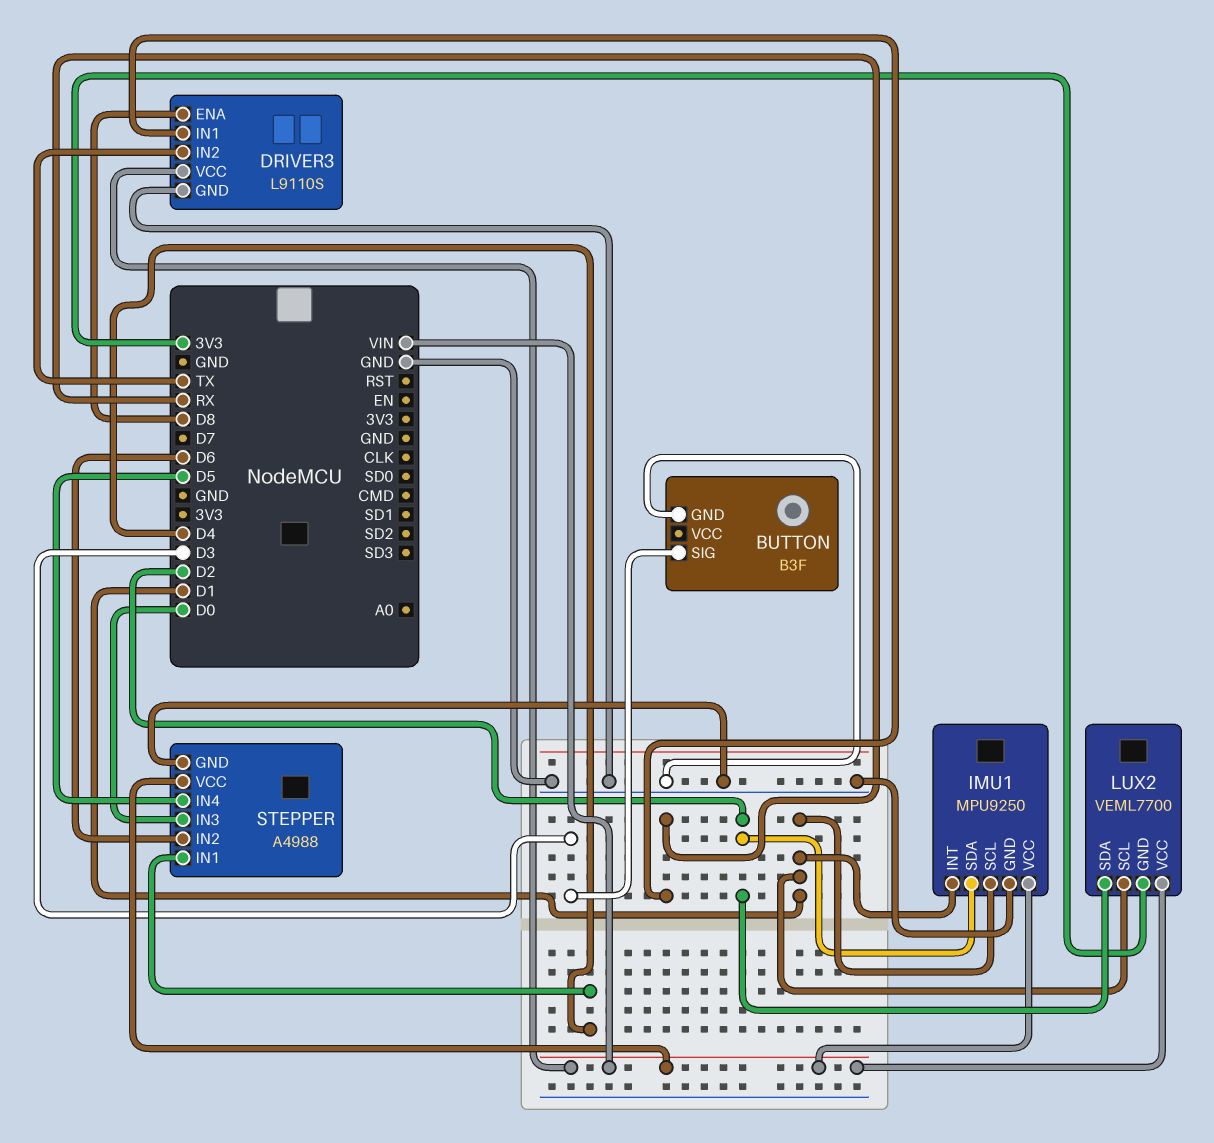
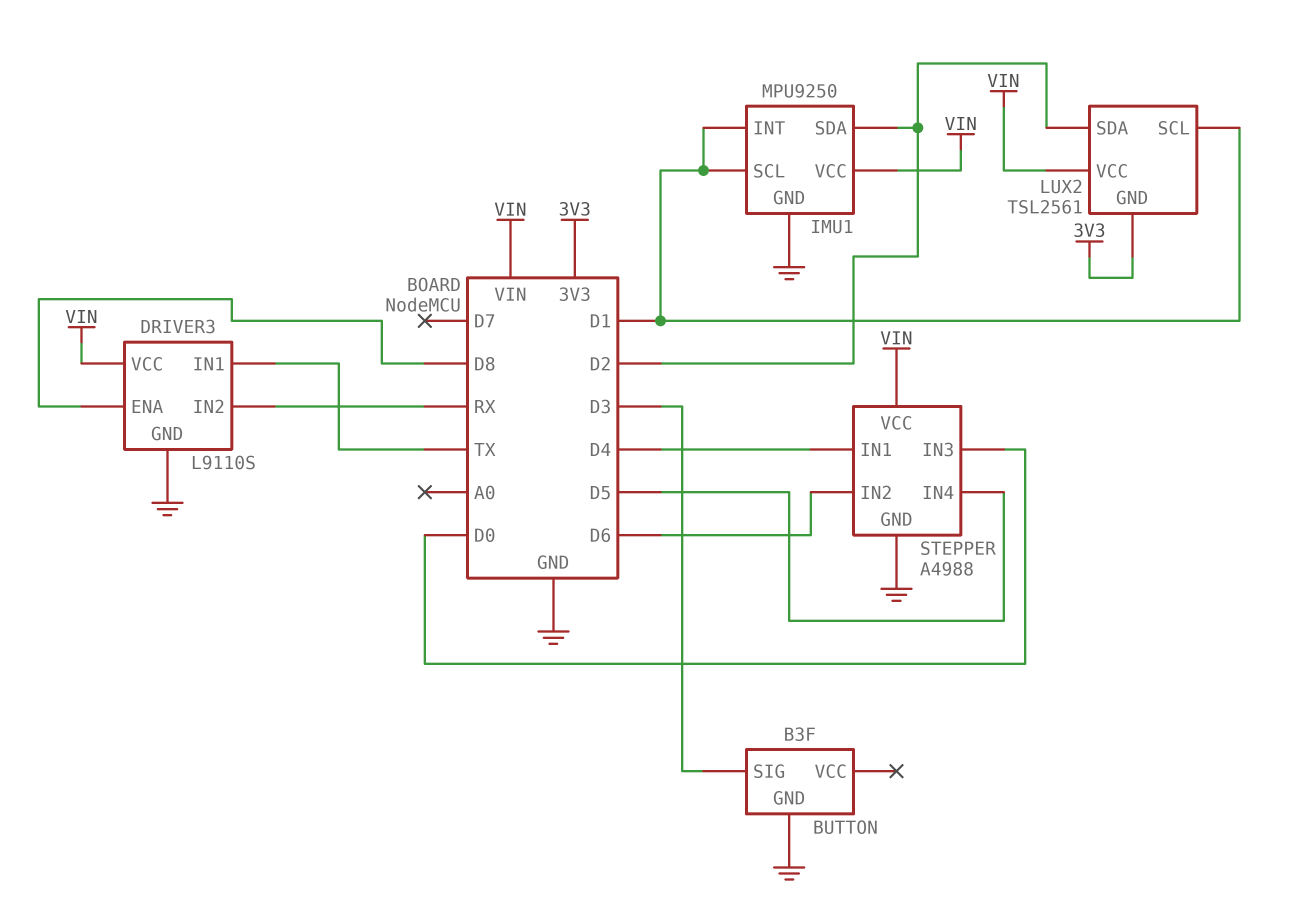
DRIVER3 pin IN1: RX -> TX
DRIVER3 pin IN2: TX -> RX
LUX2: VEML7700 -> TSL2561

